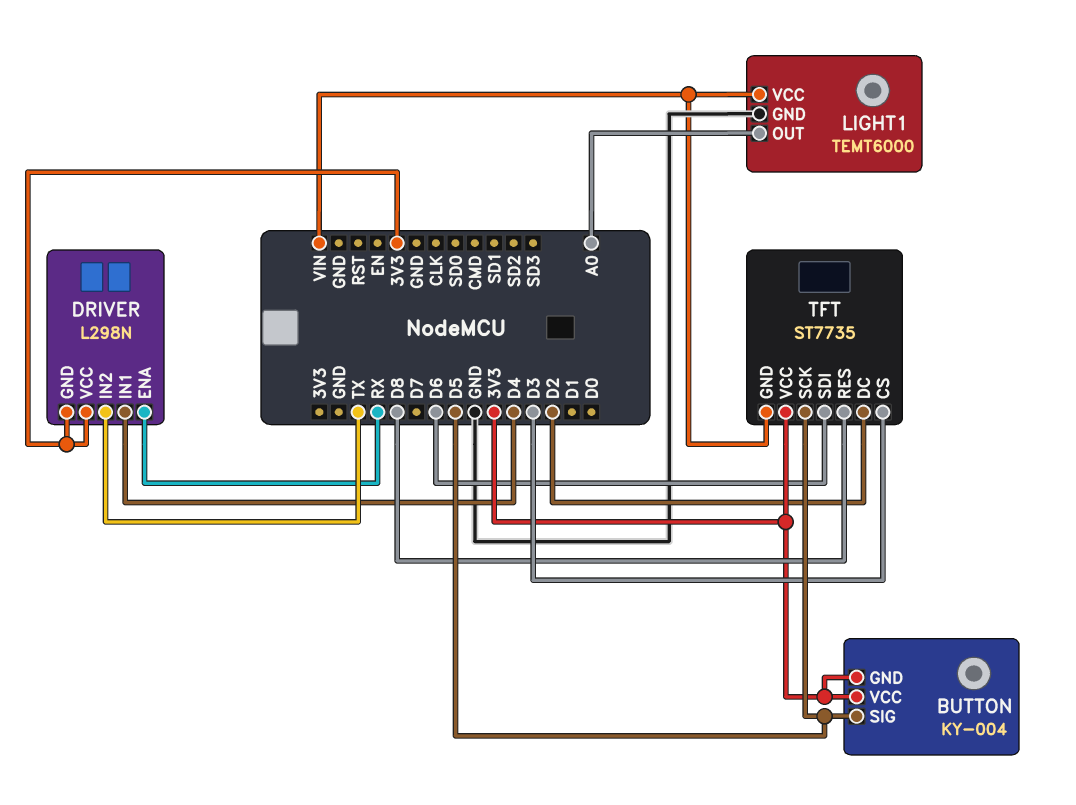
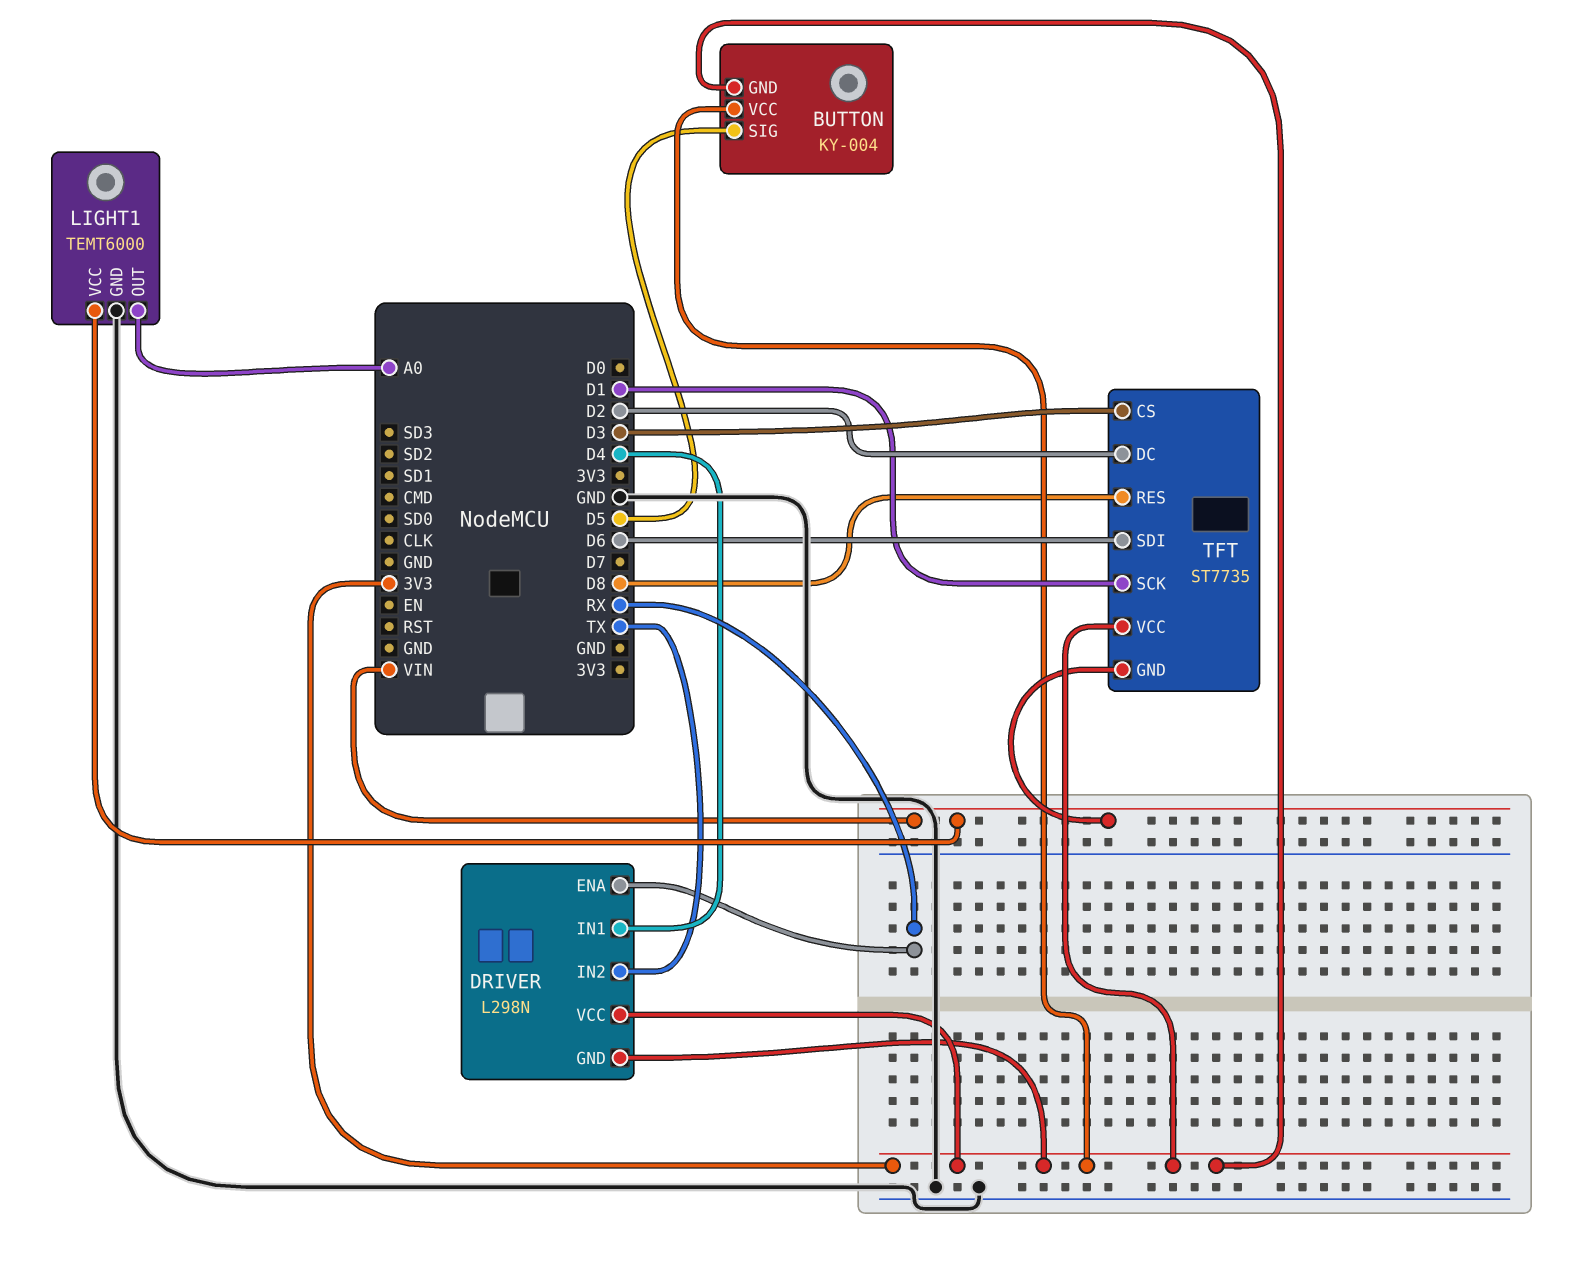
TFT pin SCK: D5 -> D1

